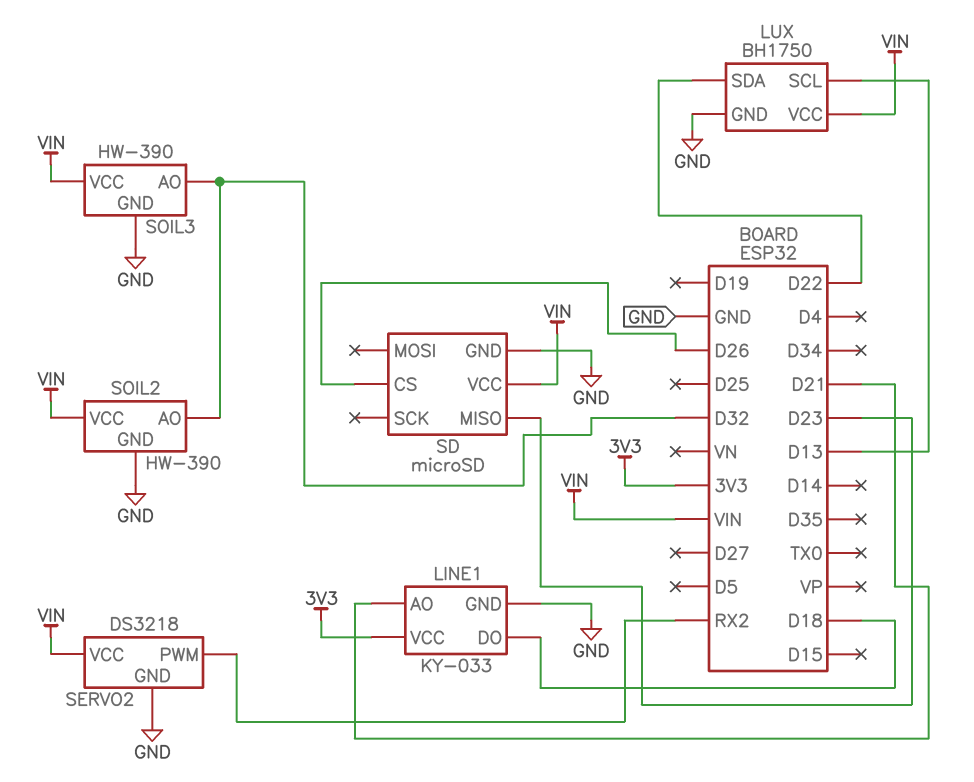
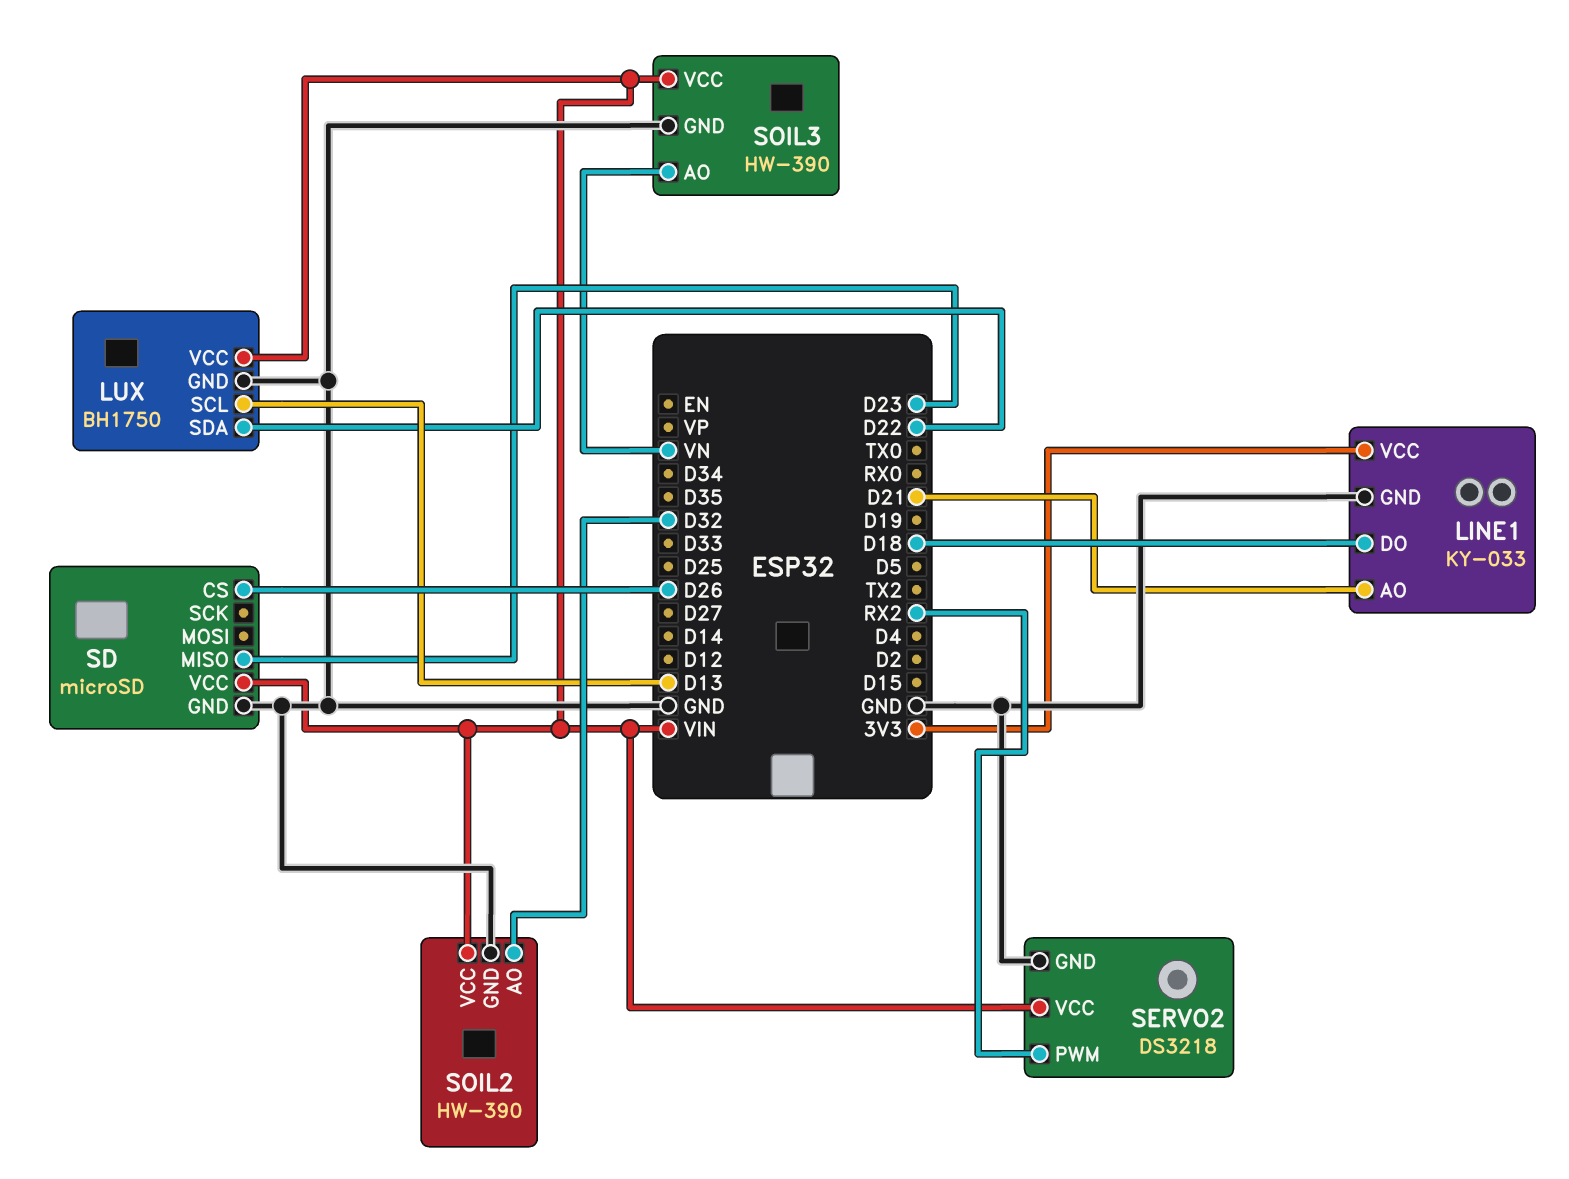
SOIL3 pin AO: D32 -> VN

